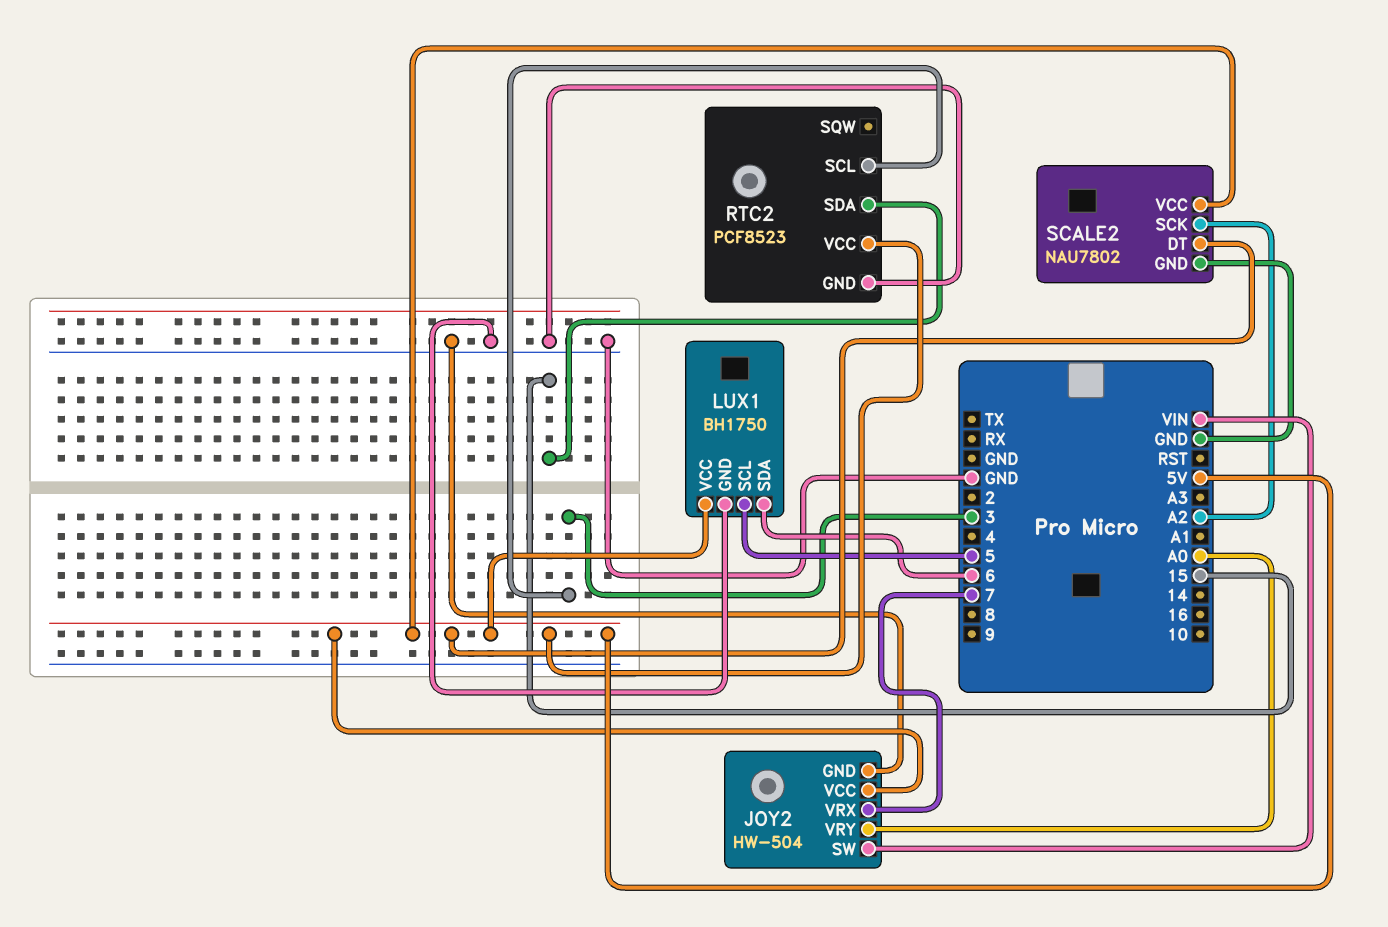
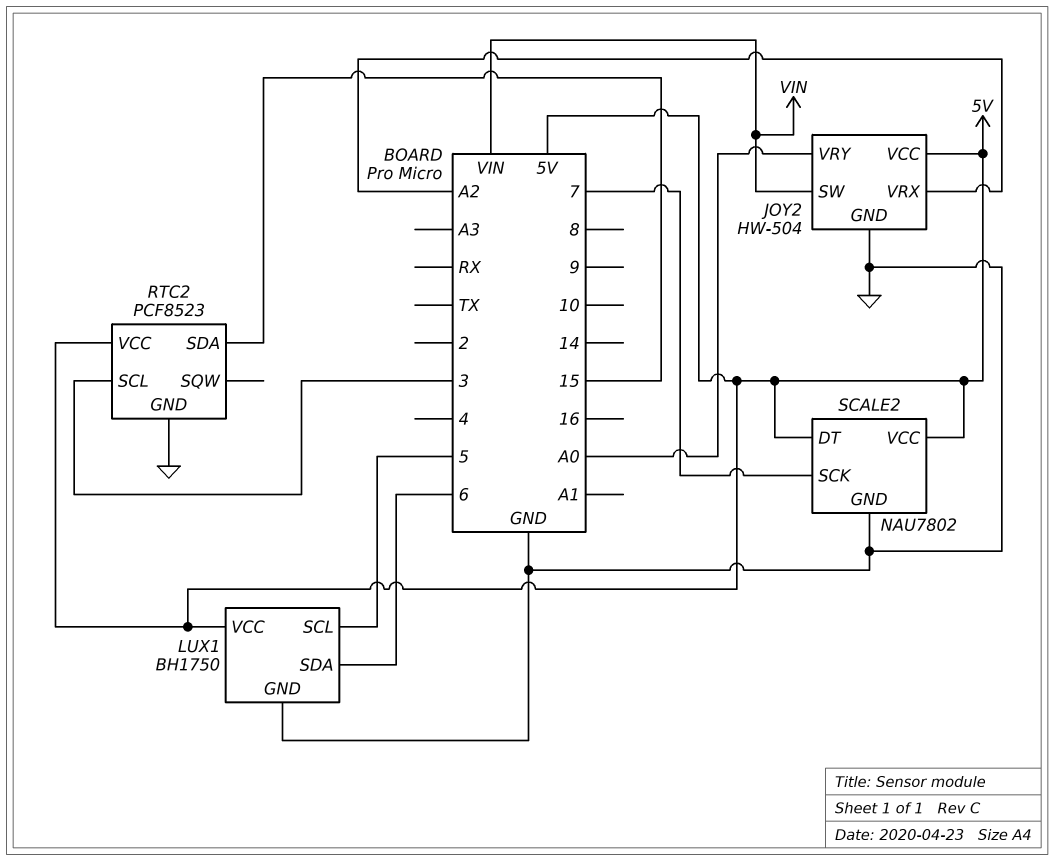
JOY2 pin VRX: 7 -> A2
SCALE2 pin SCK: A2 -> 7

